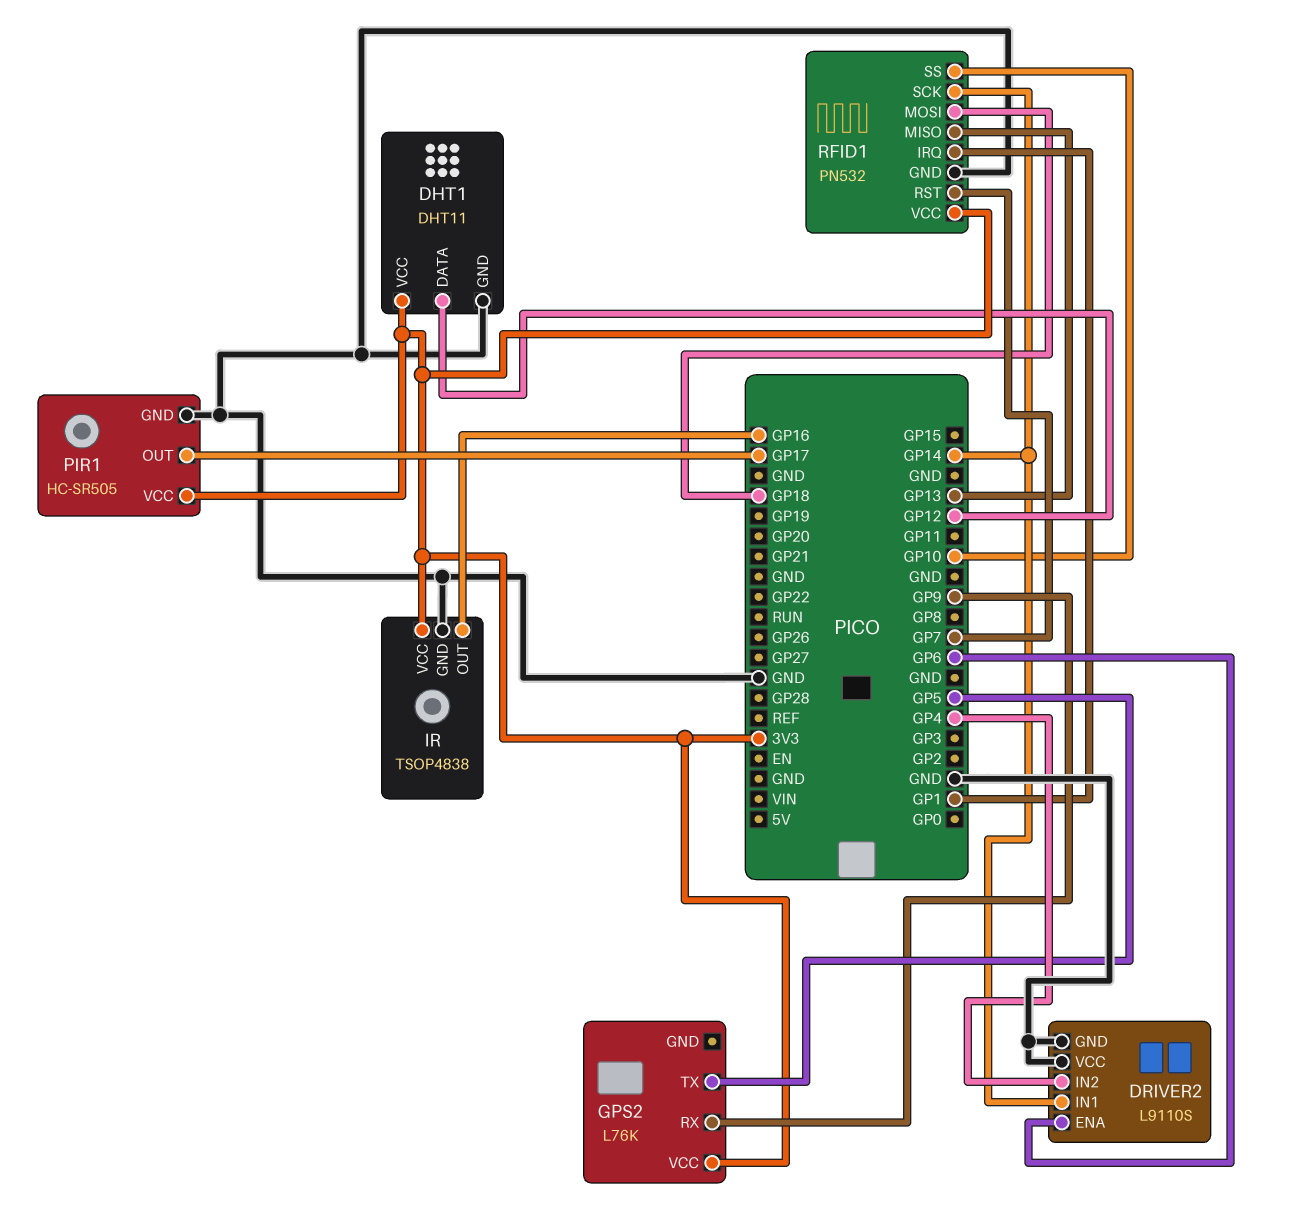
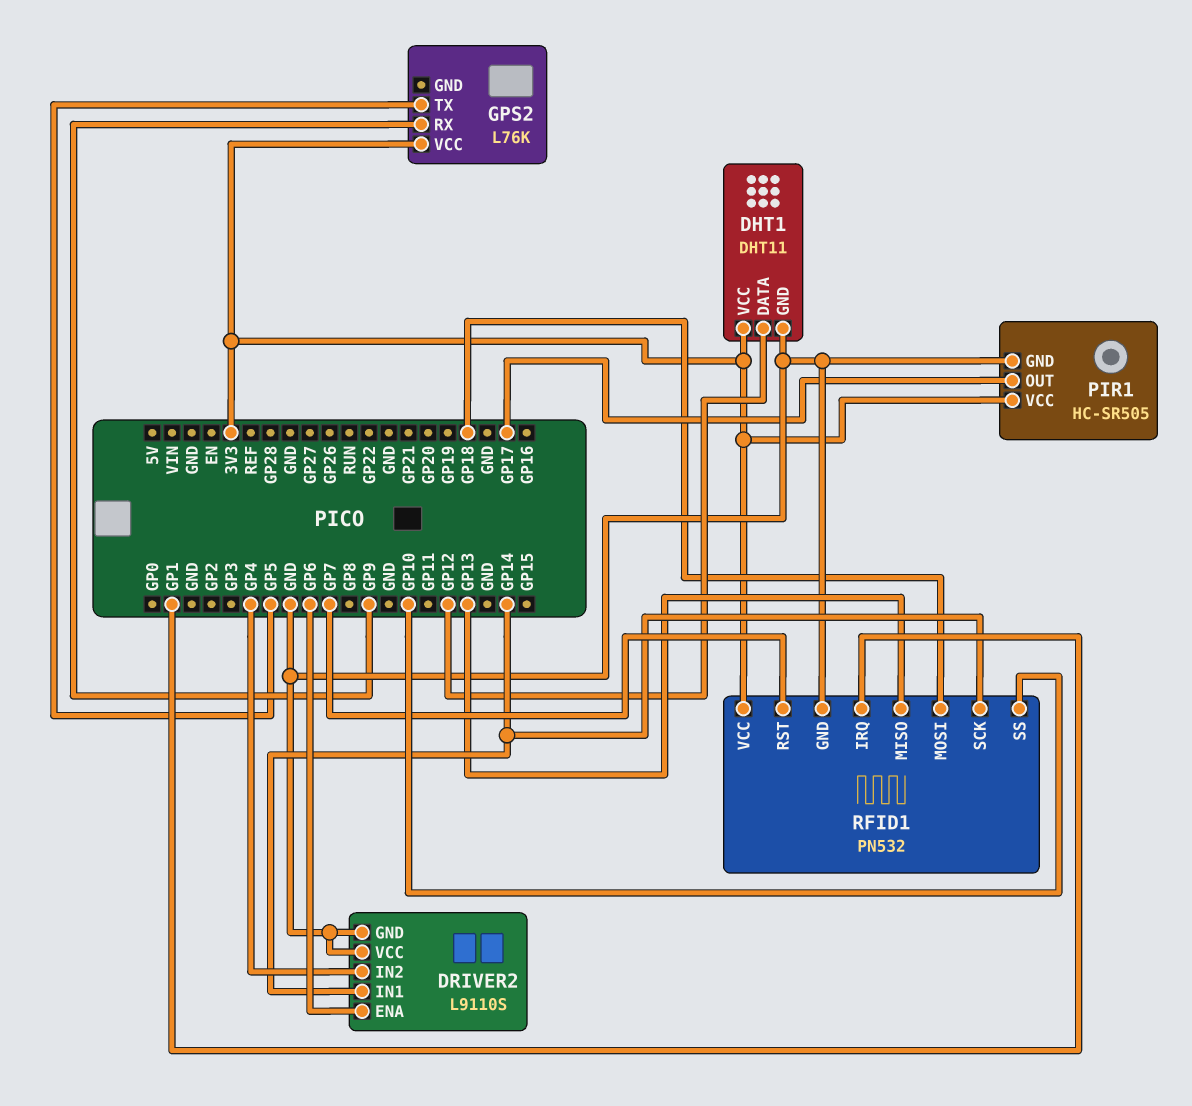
IR: TSOP4838 -> none
IR pin GND: GND -> none
IR pin OUT: GP16 -> none
IR pin VCC: 3V3 -> none

